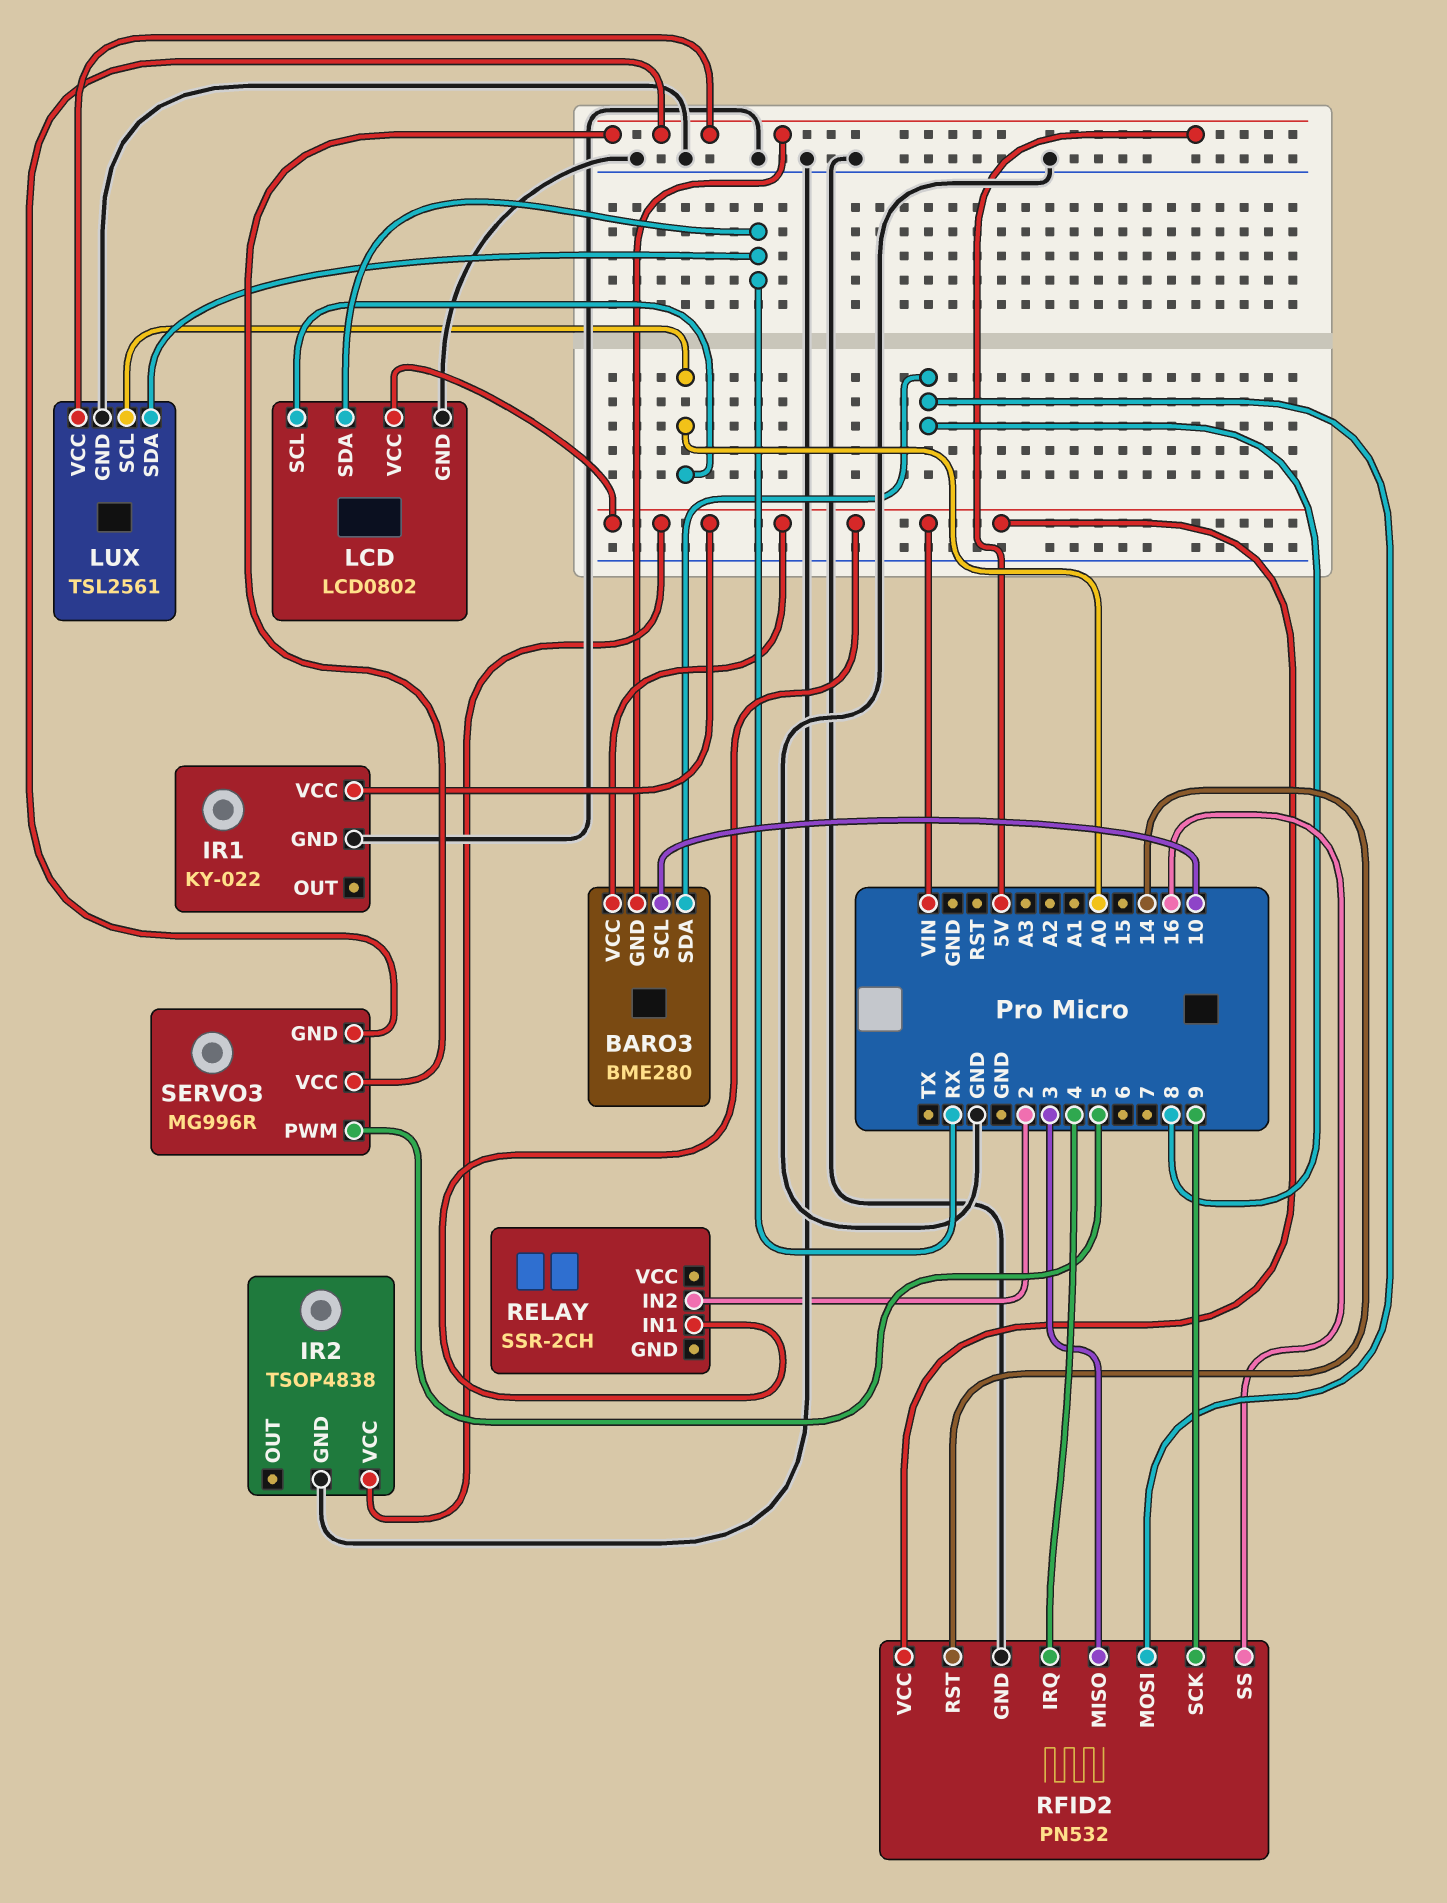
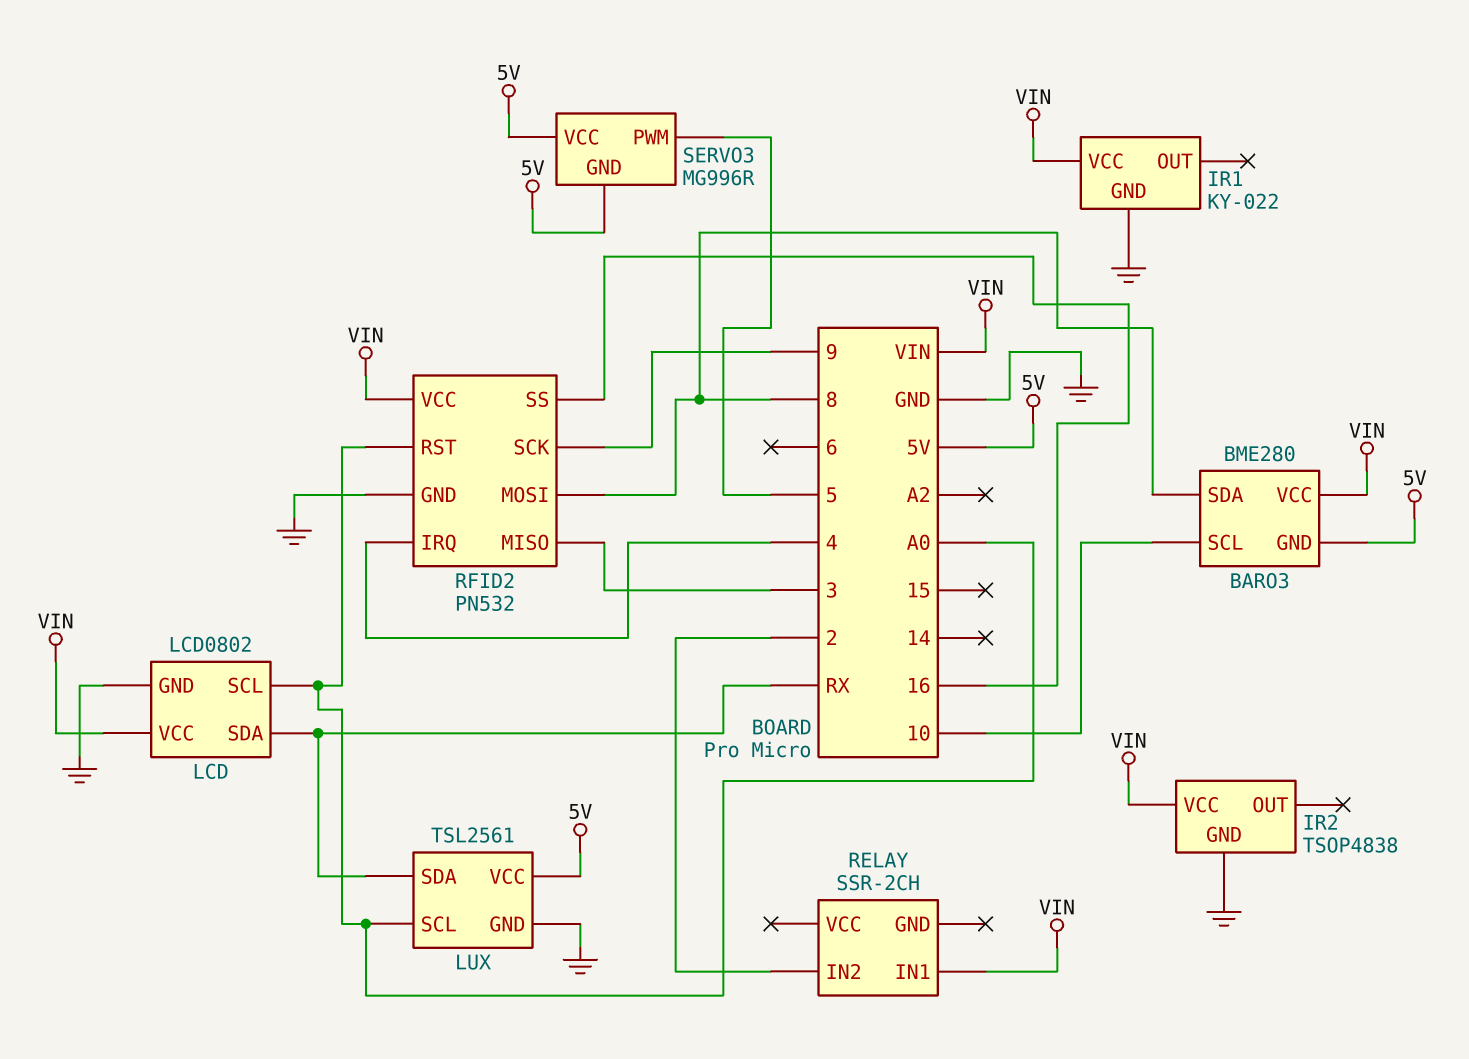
RFID2 pin RST: 14 -> A0

